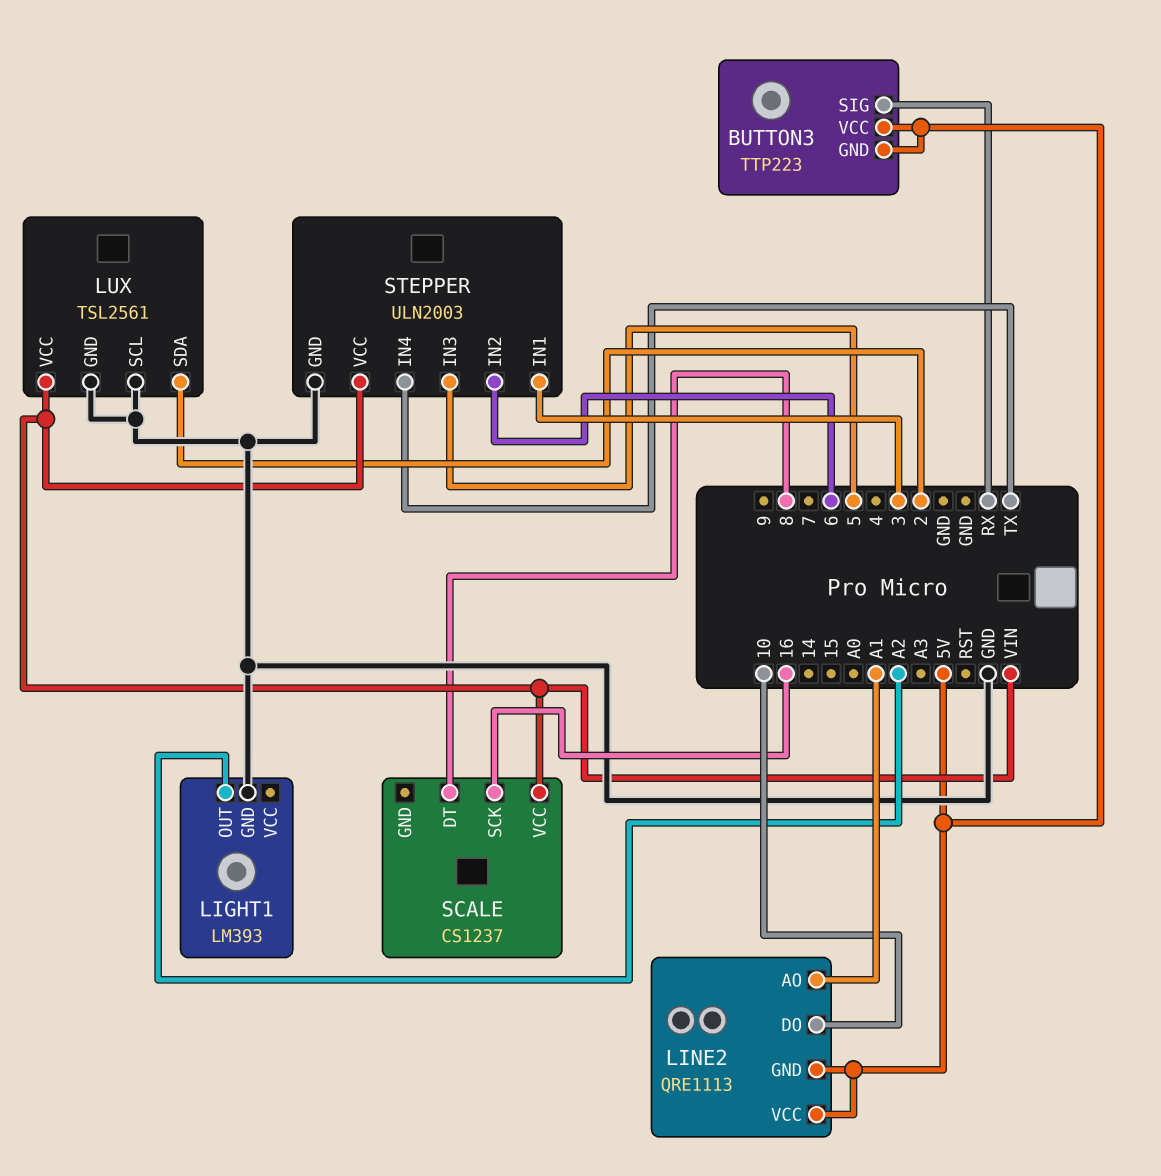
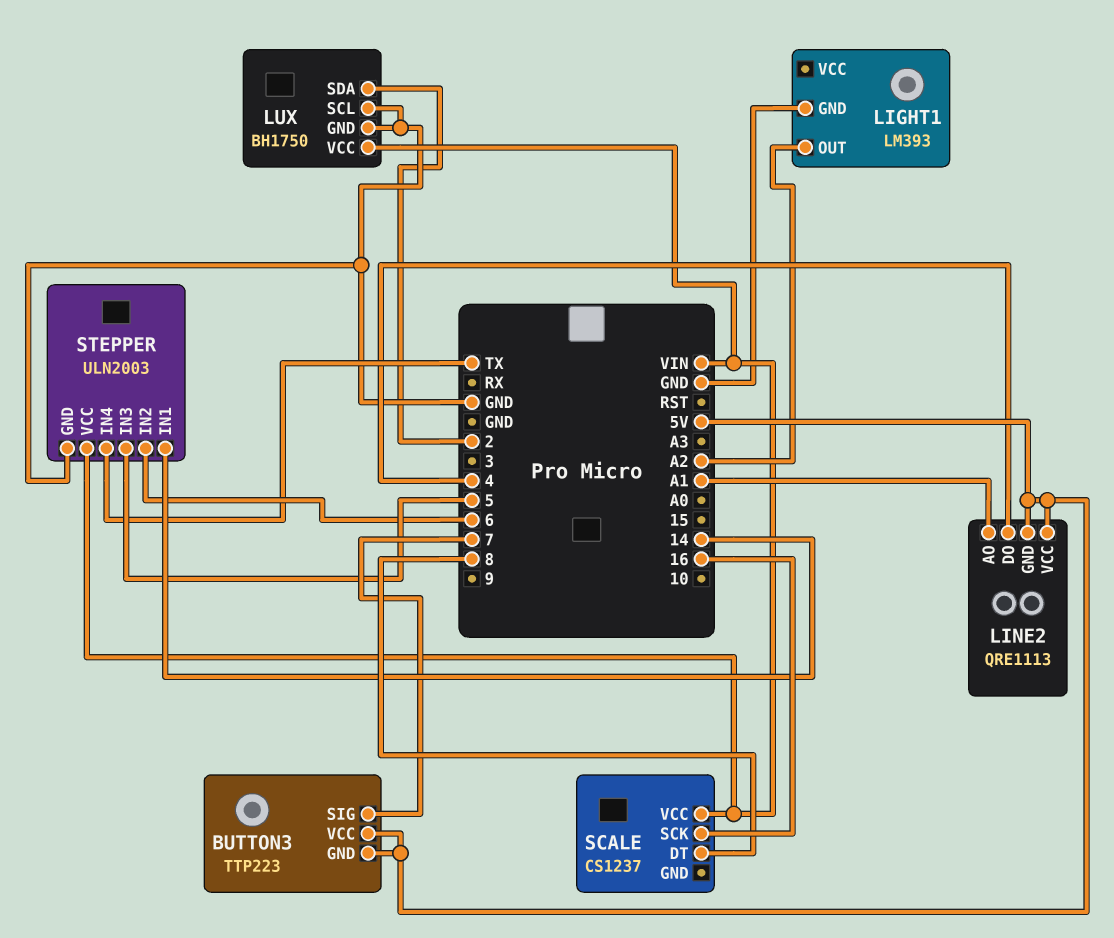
BUTTON3 pin SIG: RX -> 7
LINE2 pin DO: 10 -> 4
LUX: TSL2561 -> BH1750
STEPPER pin IN1: 3 -> 14

